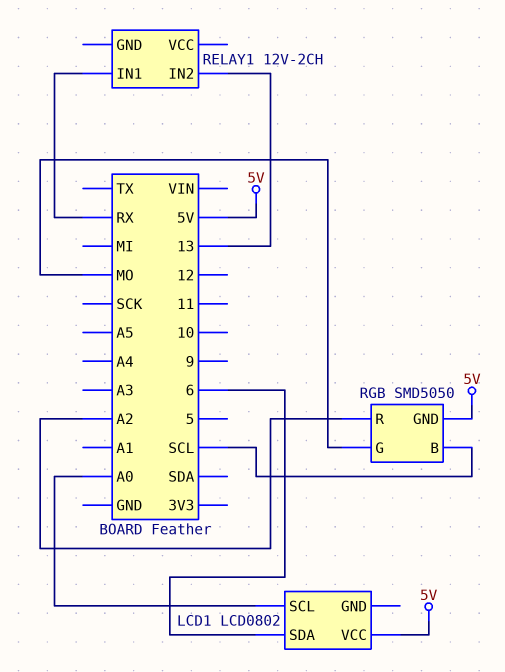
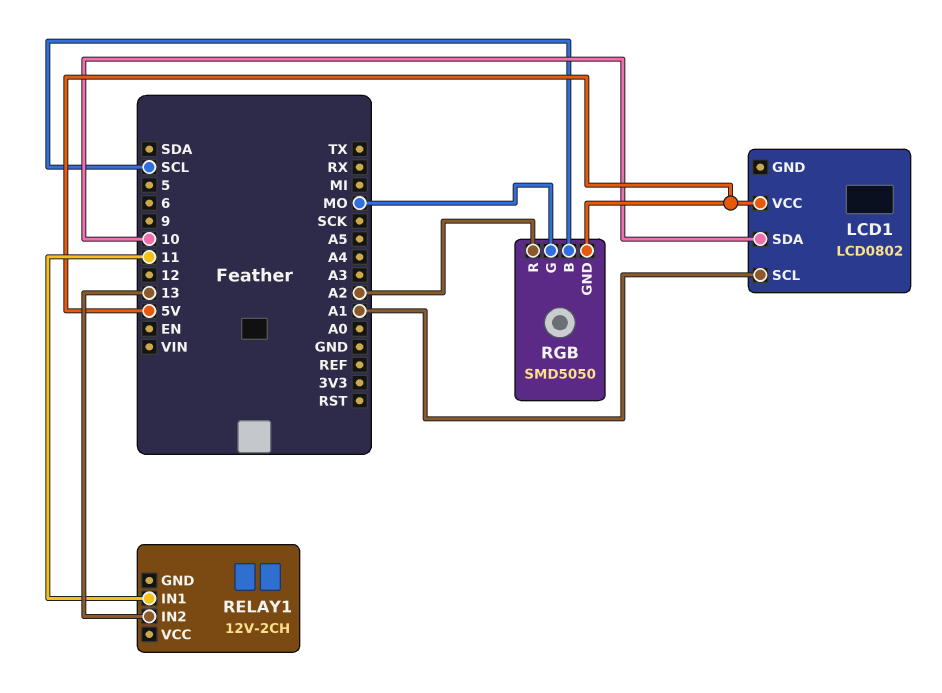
LCD1 pin SCL: A0 -> A1
LCD1 pin SDA: 6 -> 10
RELAY1 pin IN1: RX -> 11

